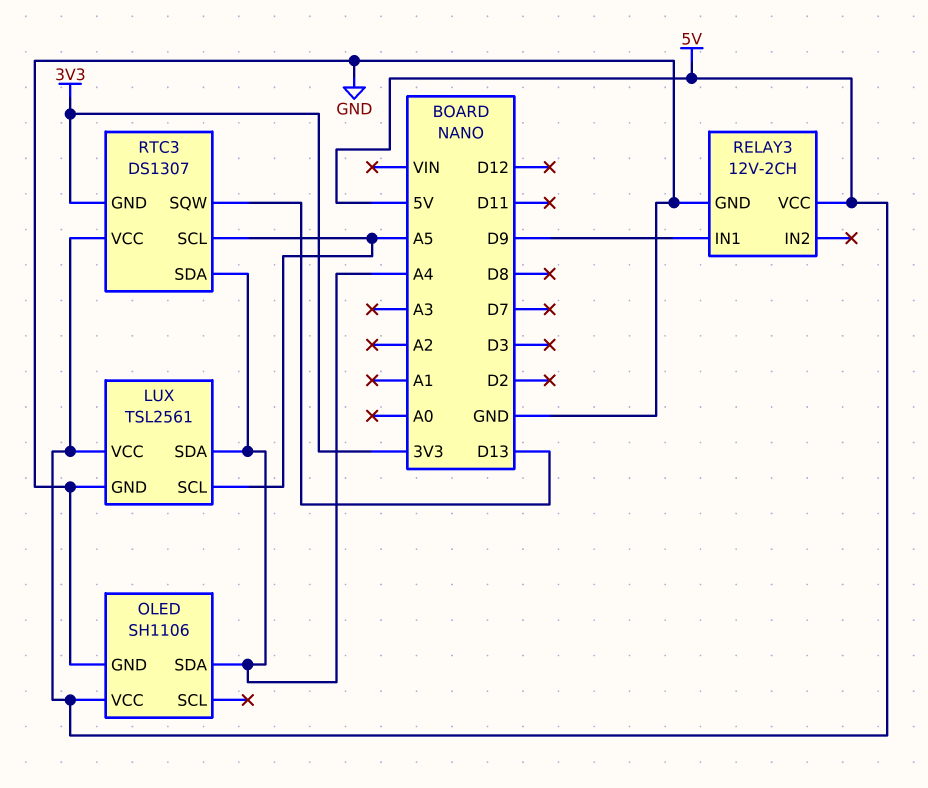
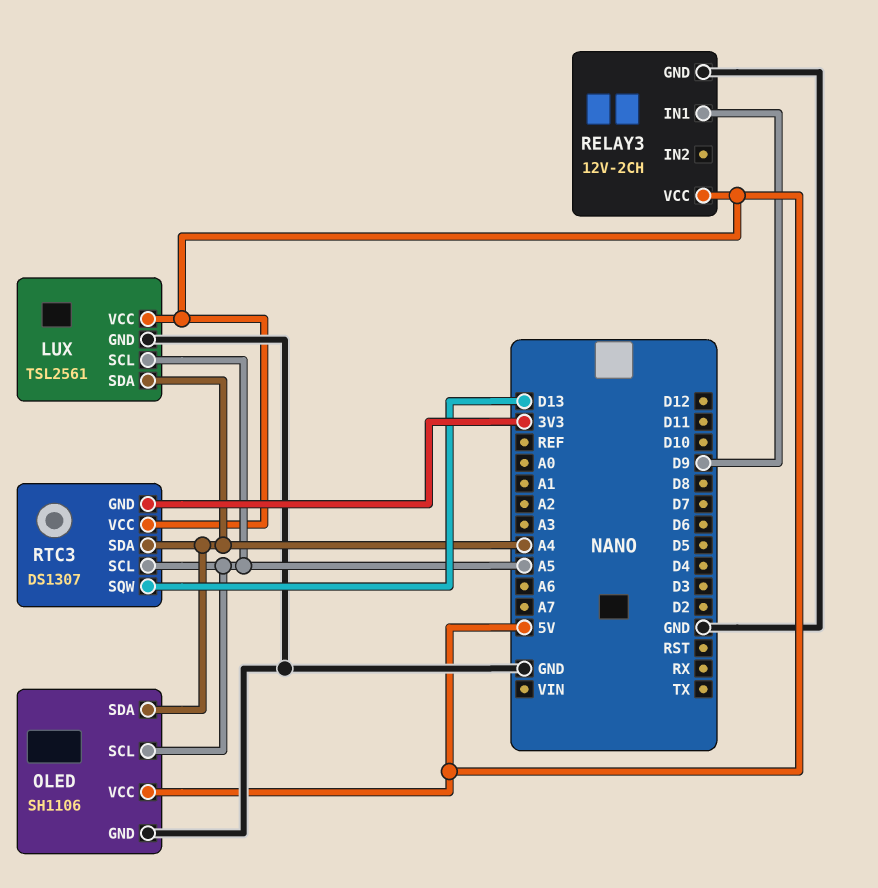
OLED pin SCL: none -> A5

